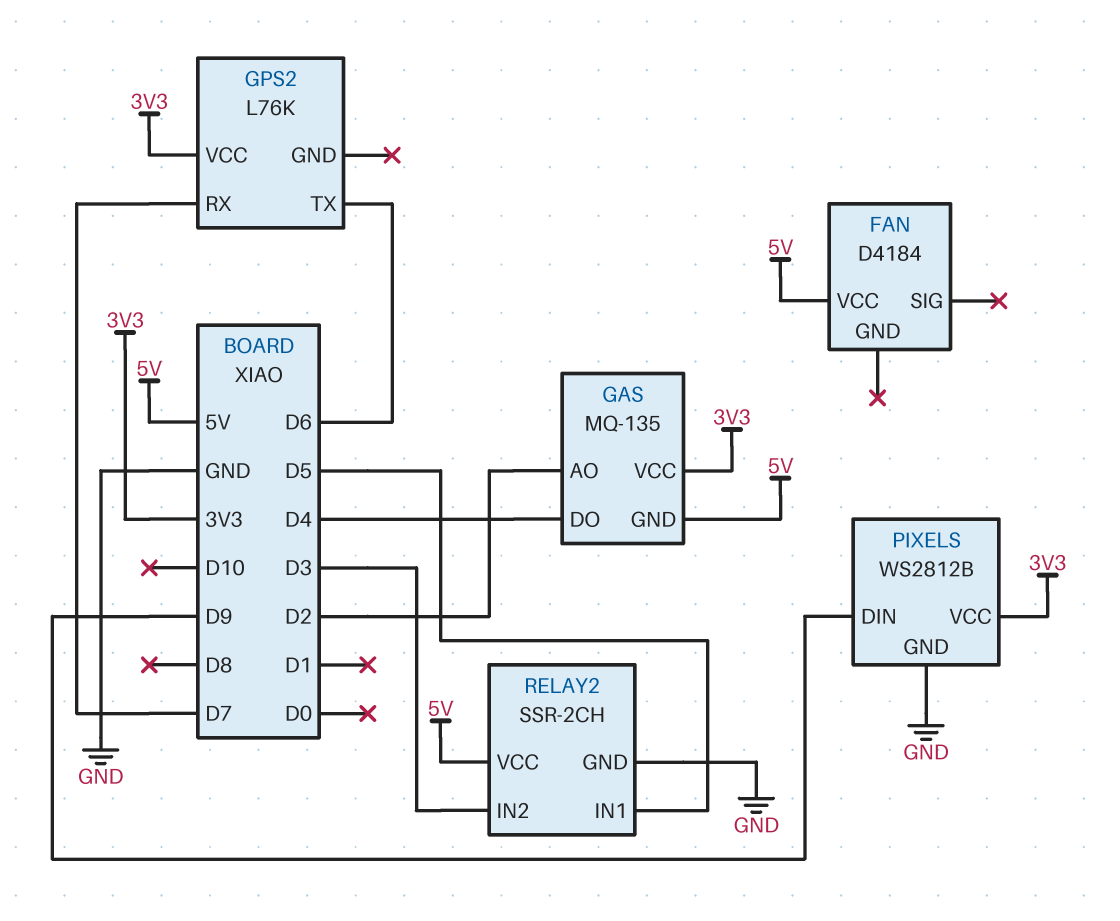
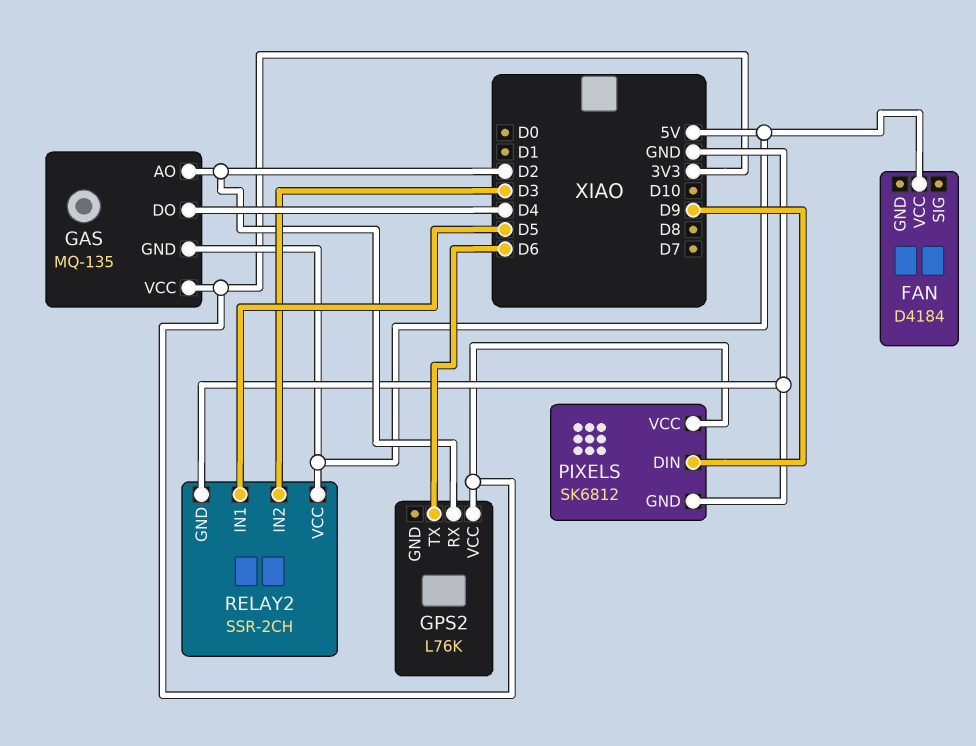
GPS2 pin RX: D7 -> D2
PIXELS: WS2812B -> SK6812

